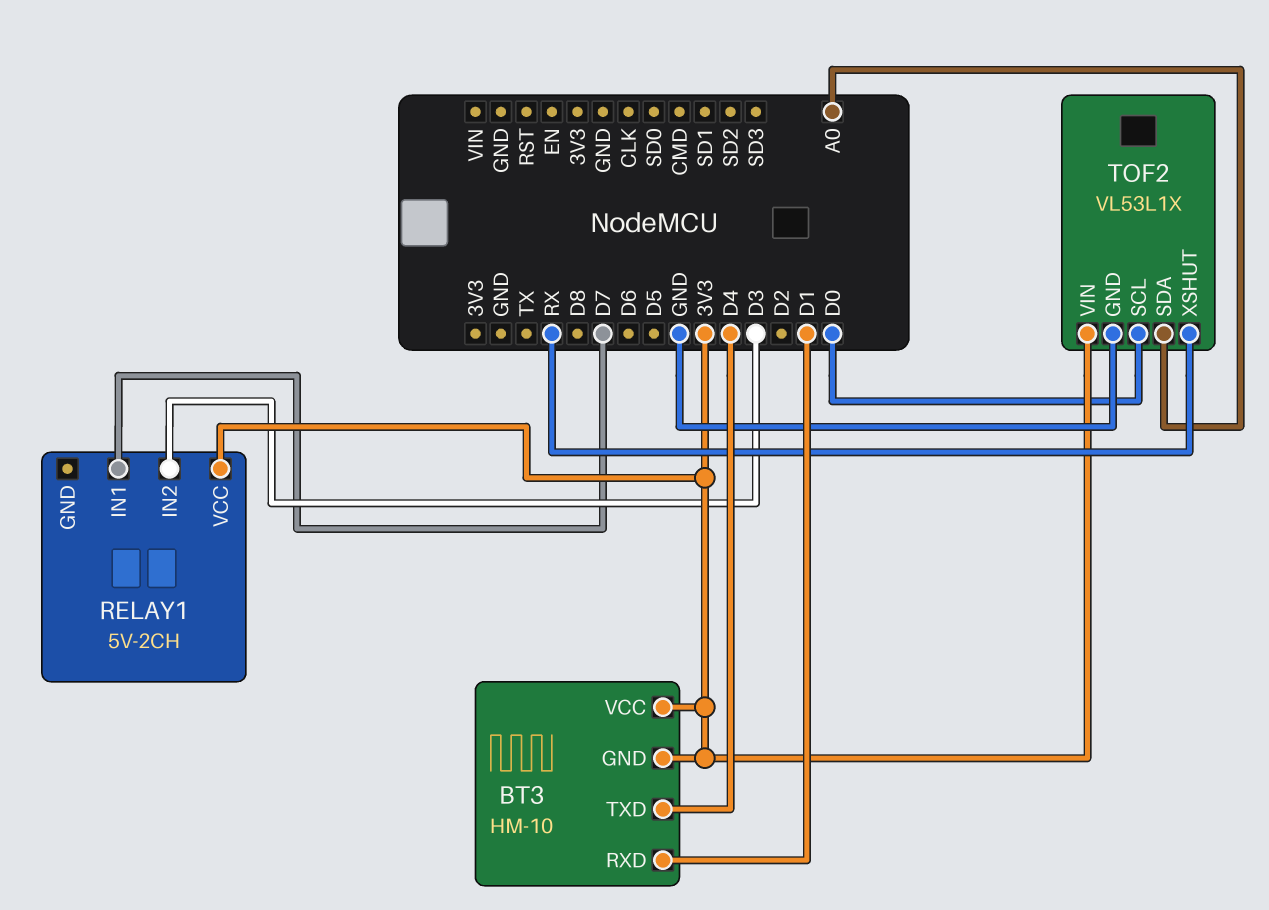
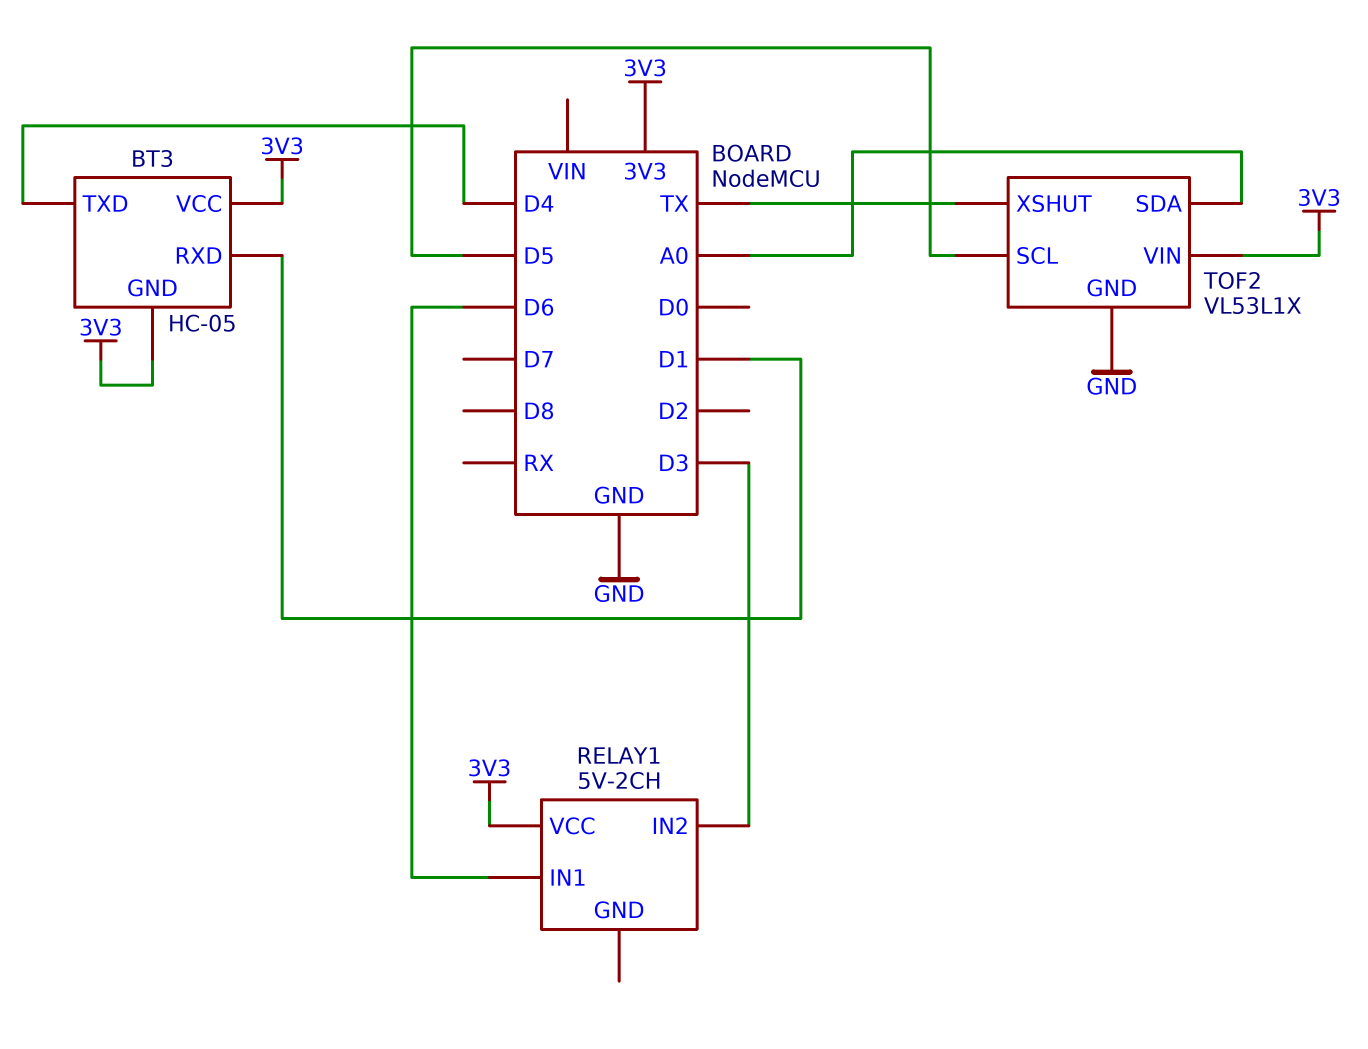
BT3: HM-10 -> HC-05
RELAY1 pin IN1: D7 -> D6
TOF2 pin SCL: D0 -> D5
TOF2 pin XSHUT: RX -> TX

